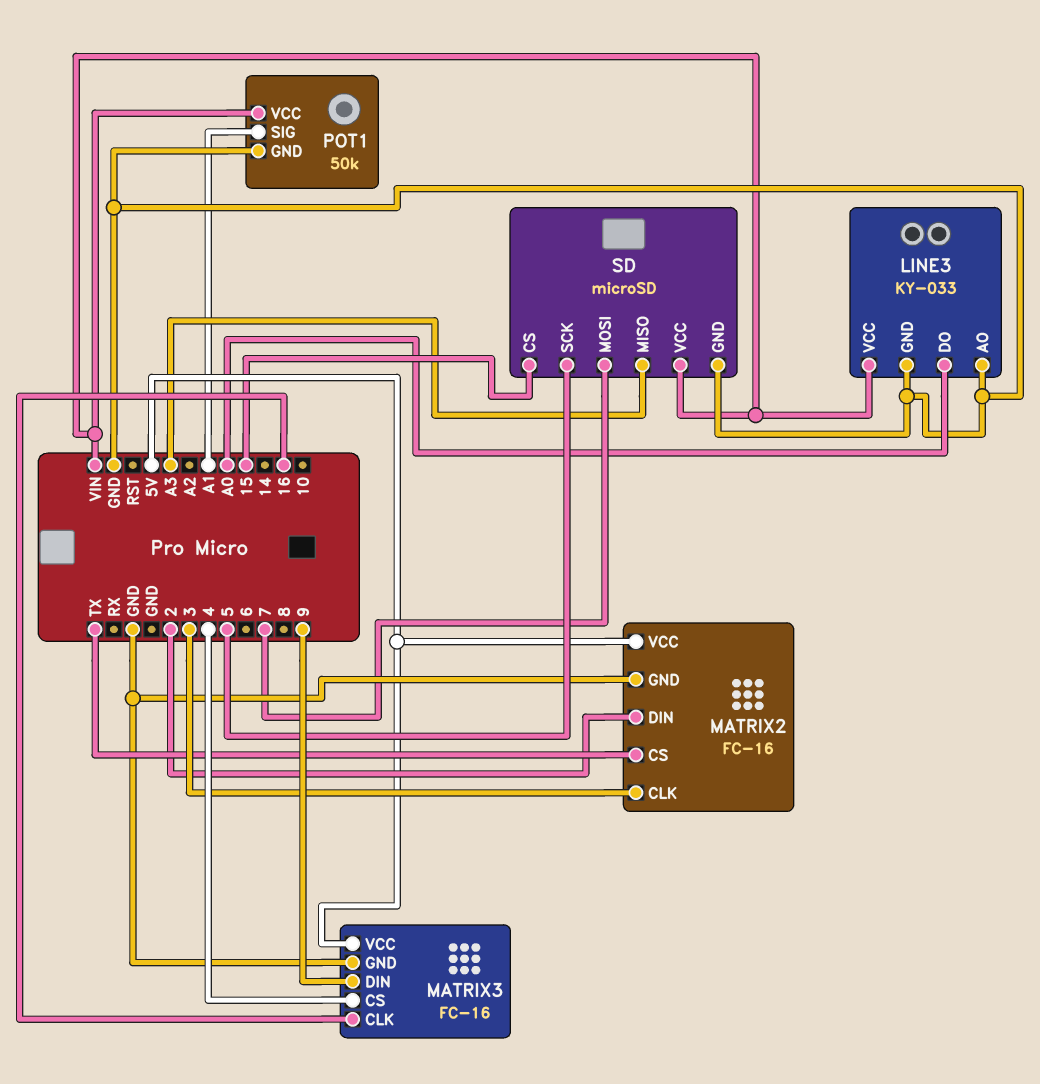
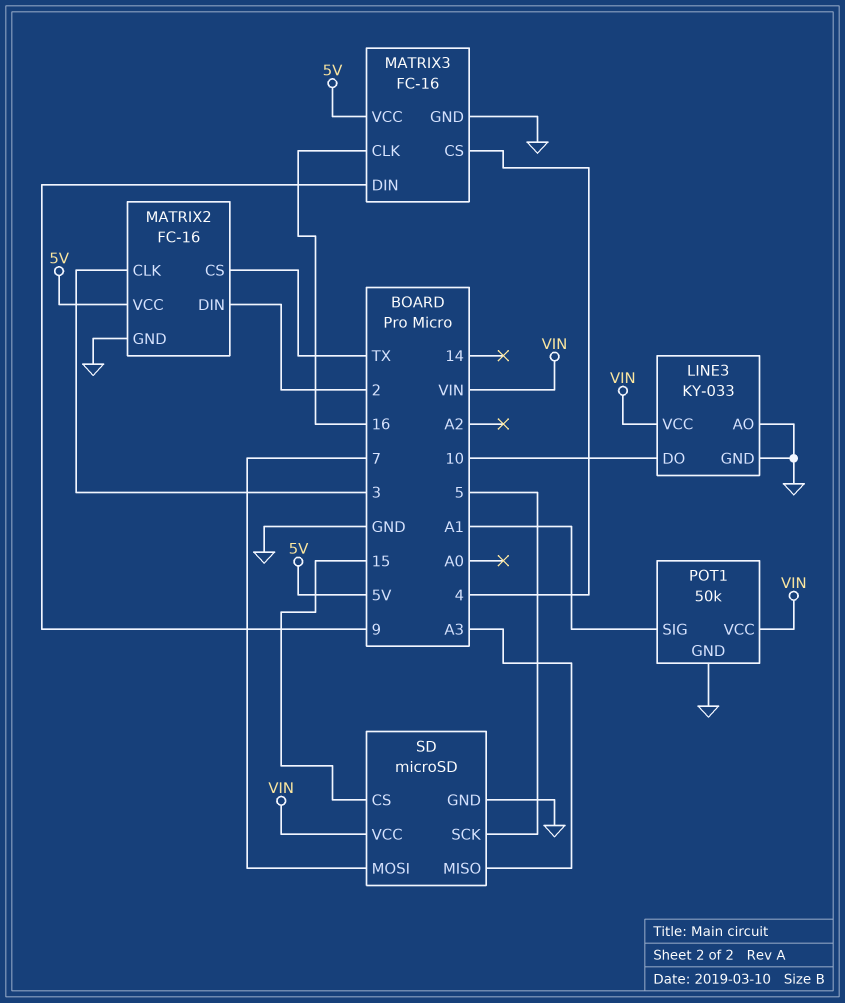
LINE3 pin DO: A0 -> 10

